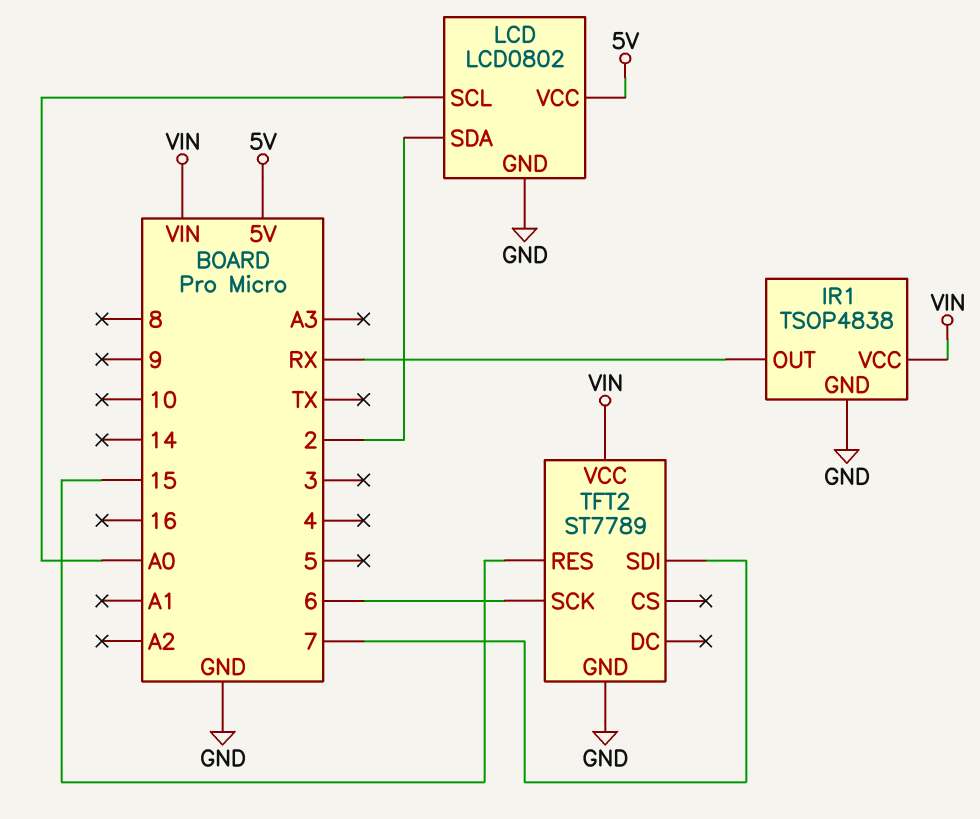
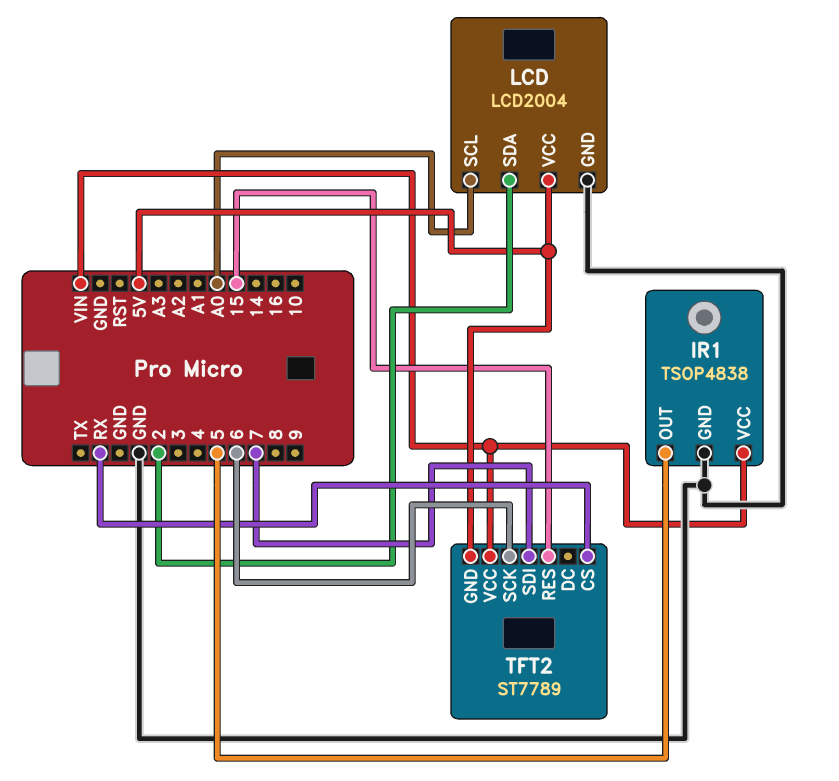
IR1 pin OUT: RX -> 5
LCD: LCD0802 -> LCD2004
TFT2 pin CS: none -> RX
TFT2 pin GND: GND -> 5V

